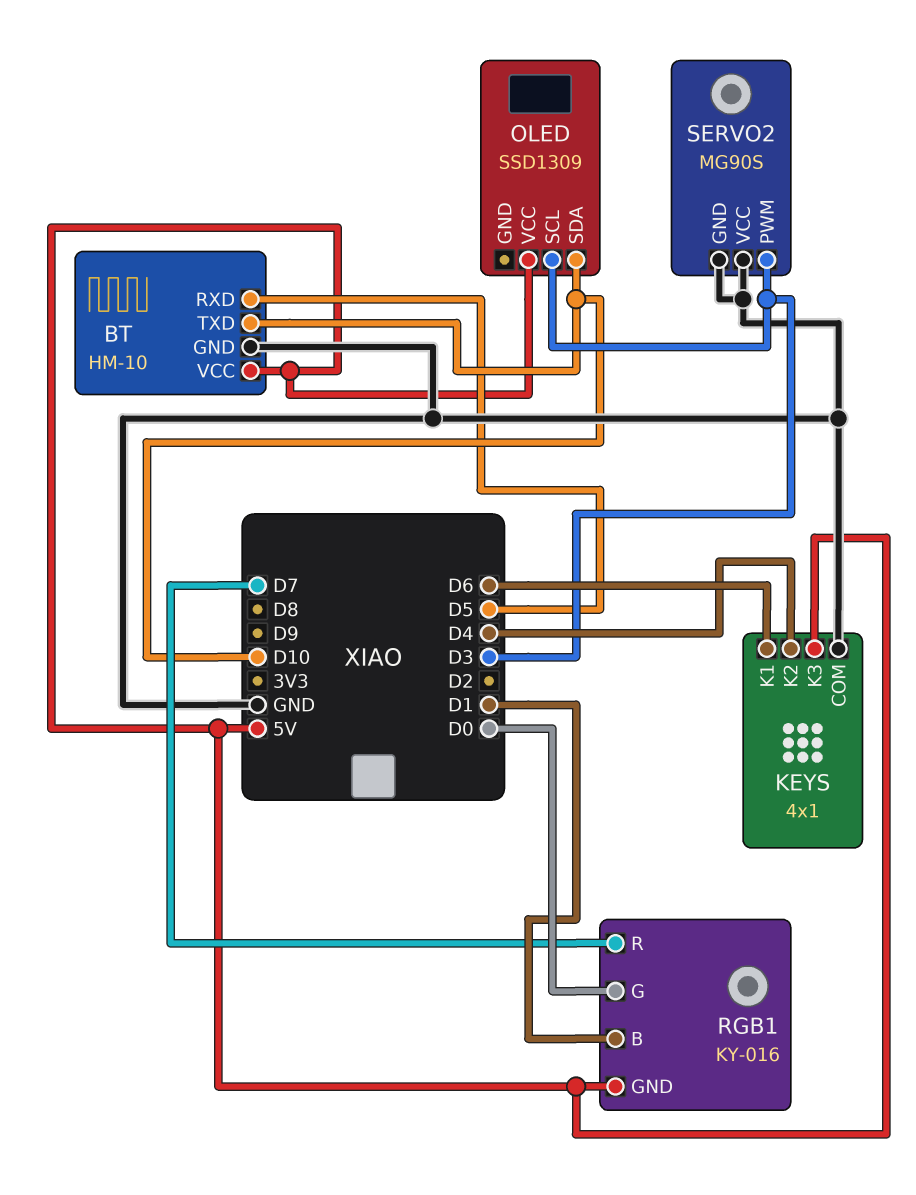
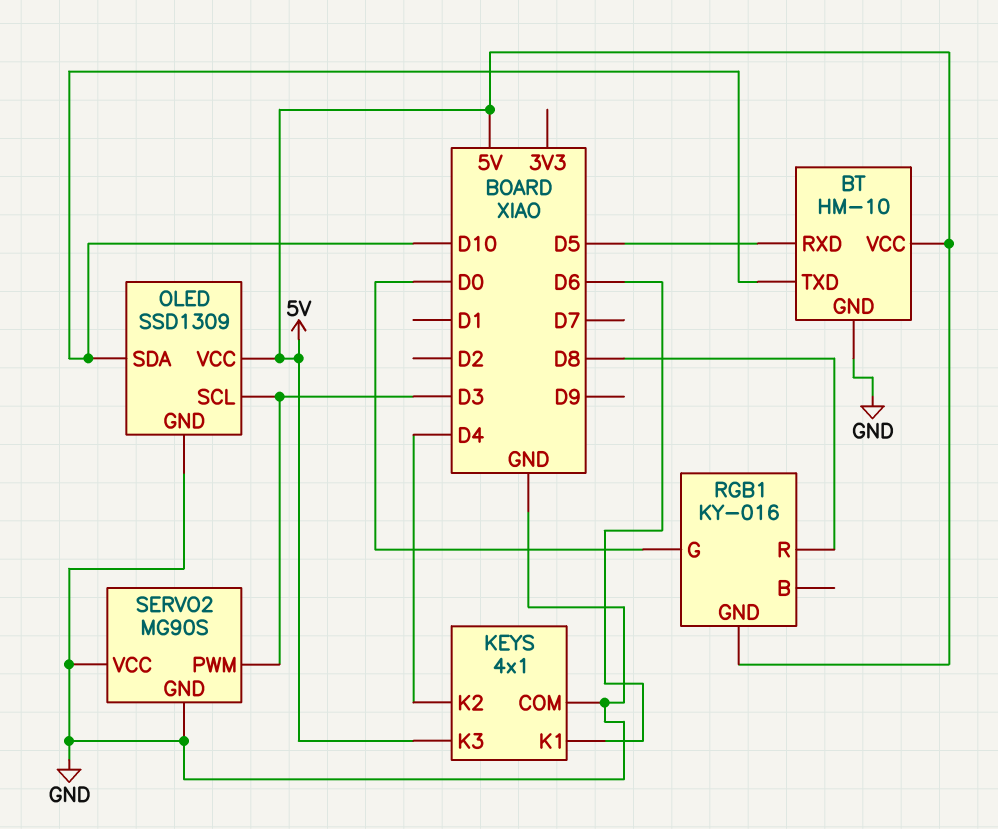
OLED pin GND: none -> GND
RGB1 pin B: D1 -> none
RGB1 pin R: D7 -> D8

